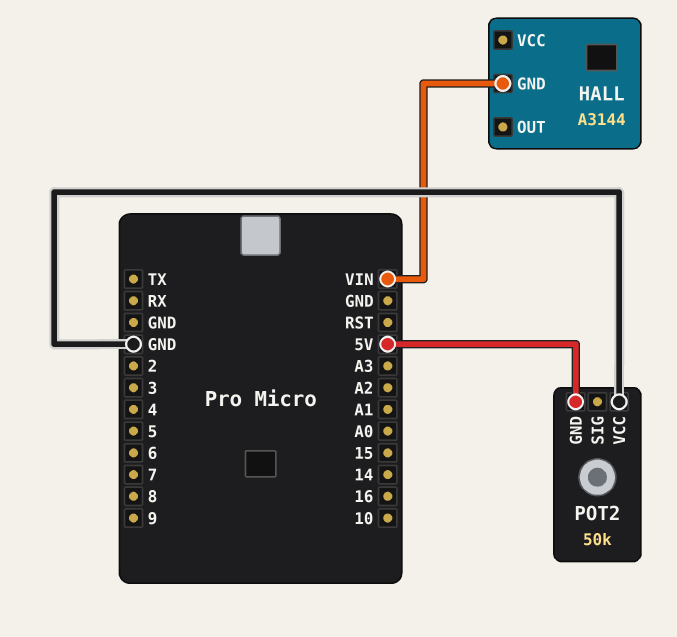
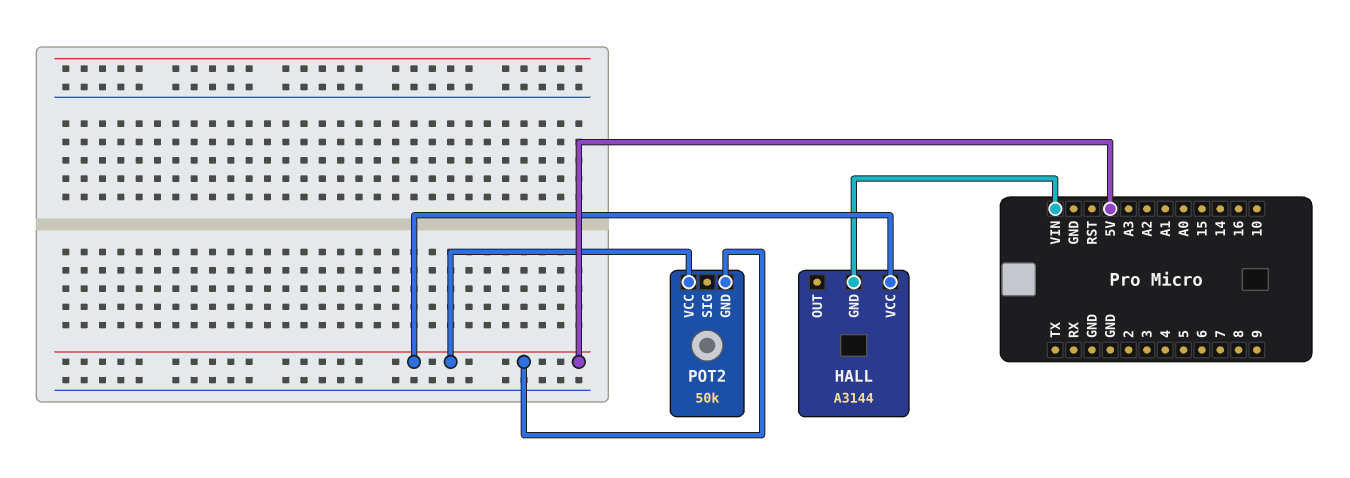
HALL pin VCC: none -> 5V
POT2 pin VCC: GND -> 5V

